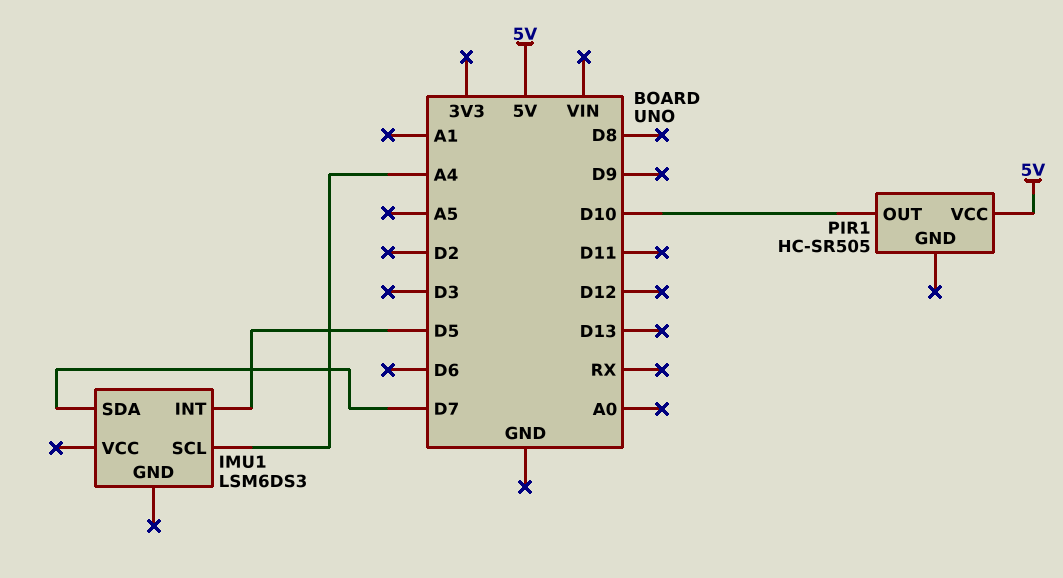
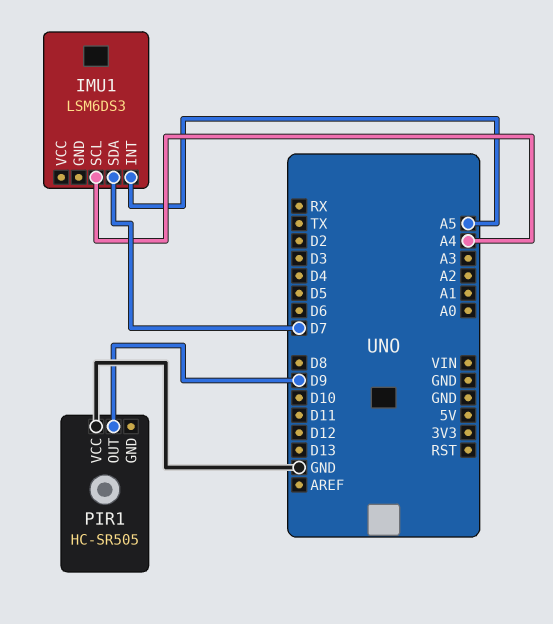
IMU1 pin INT: D5 -> A5
PIR1 pin OUT: D10 -> D9
PIR1 pin VCC: 5V -> GND

